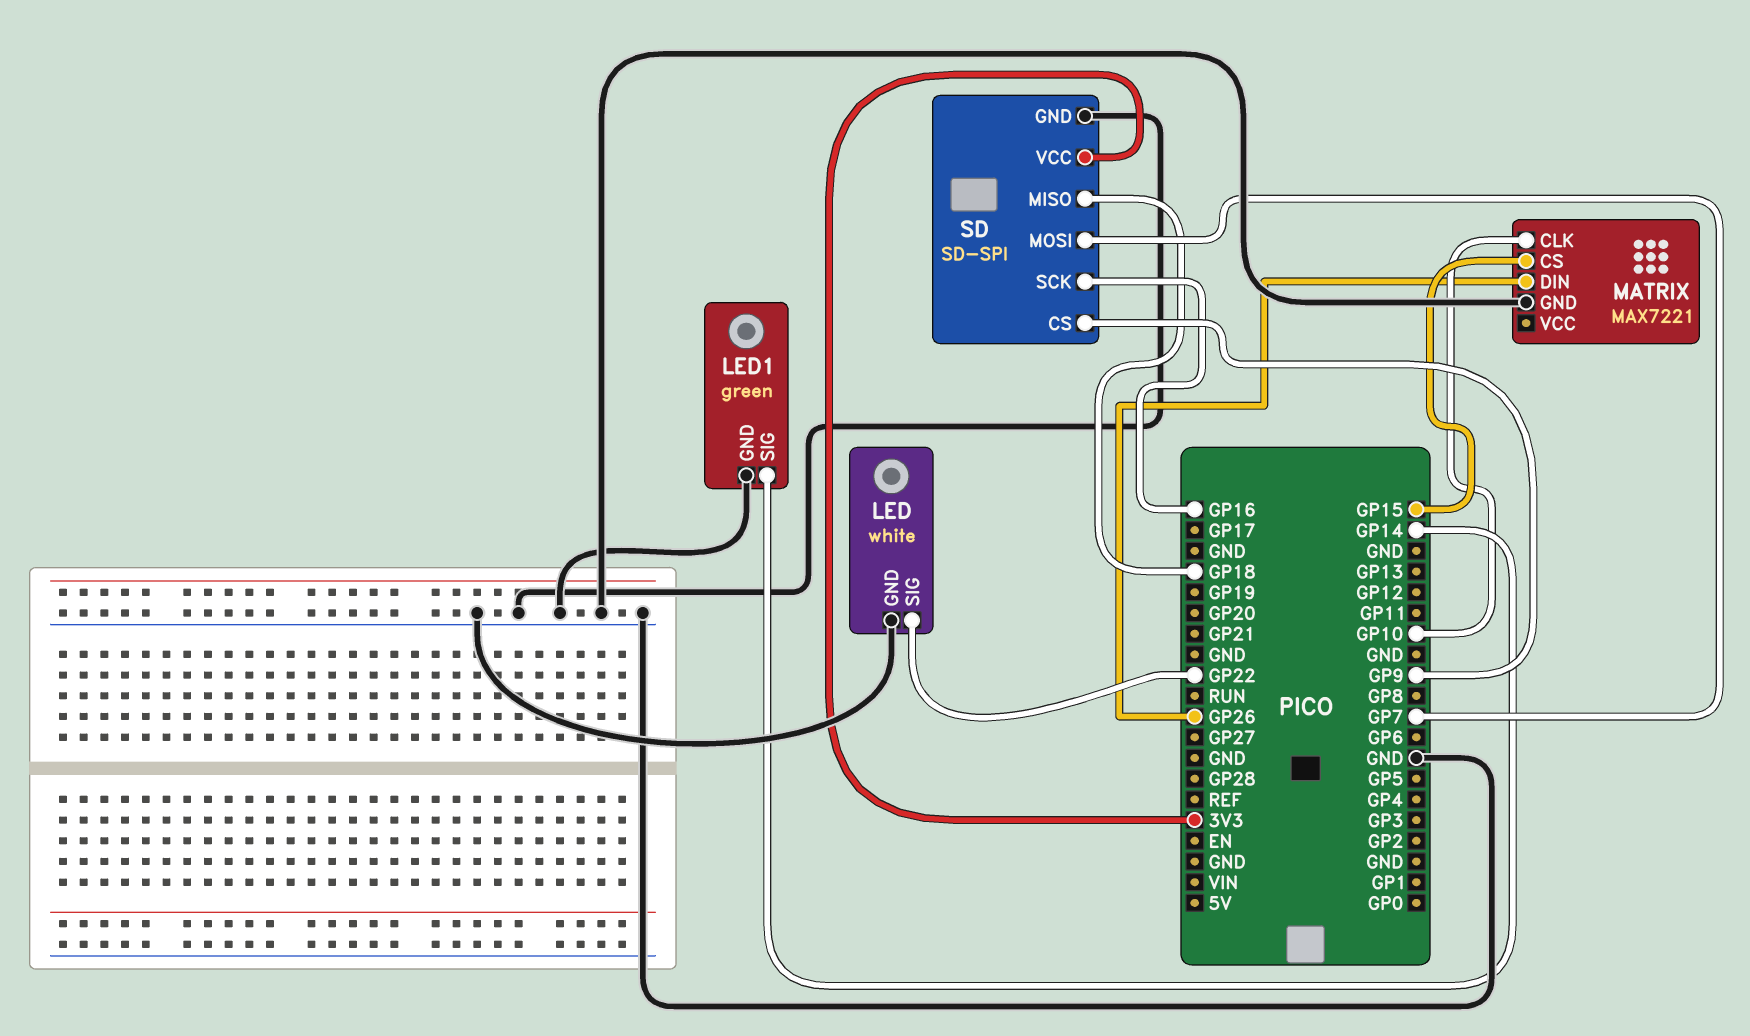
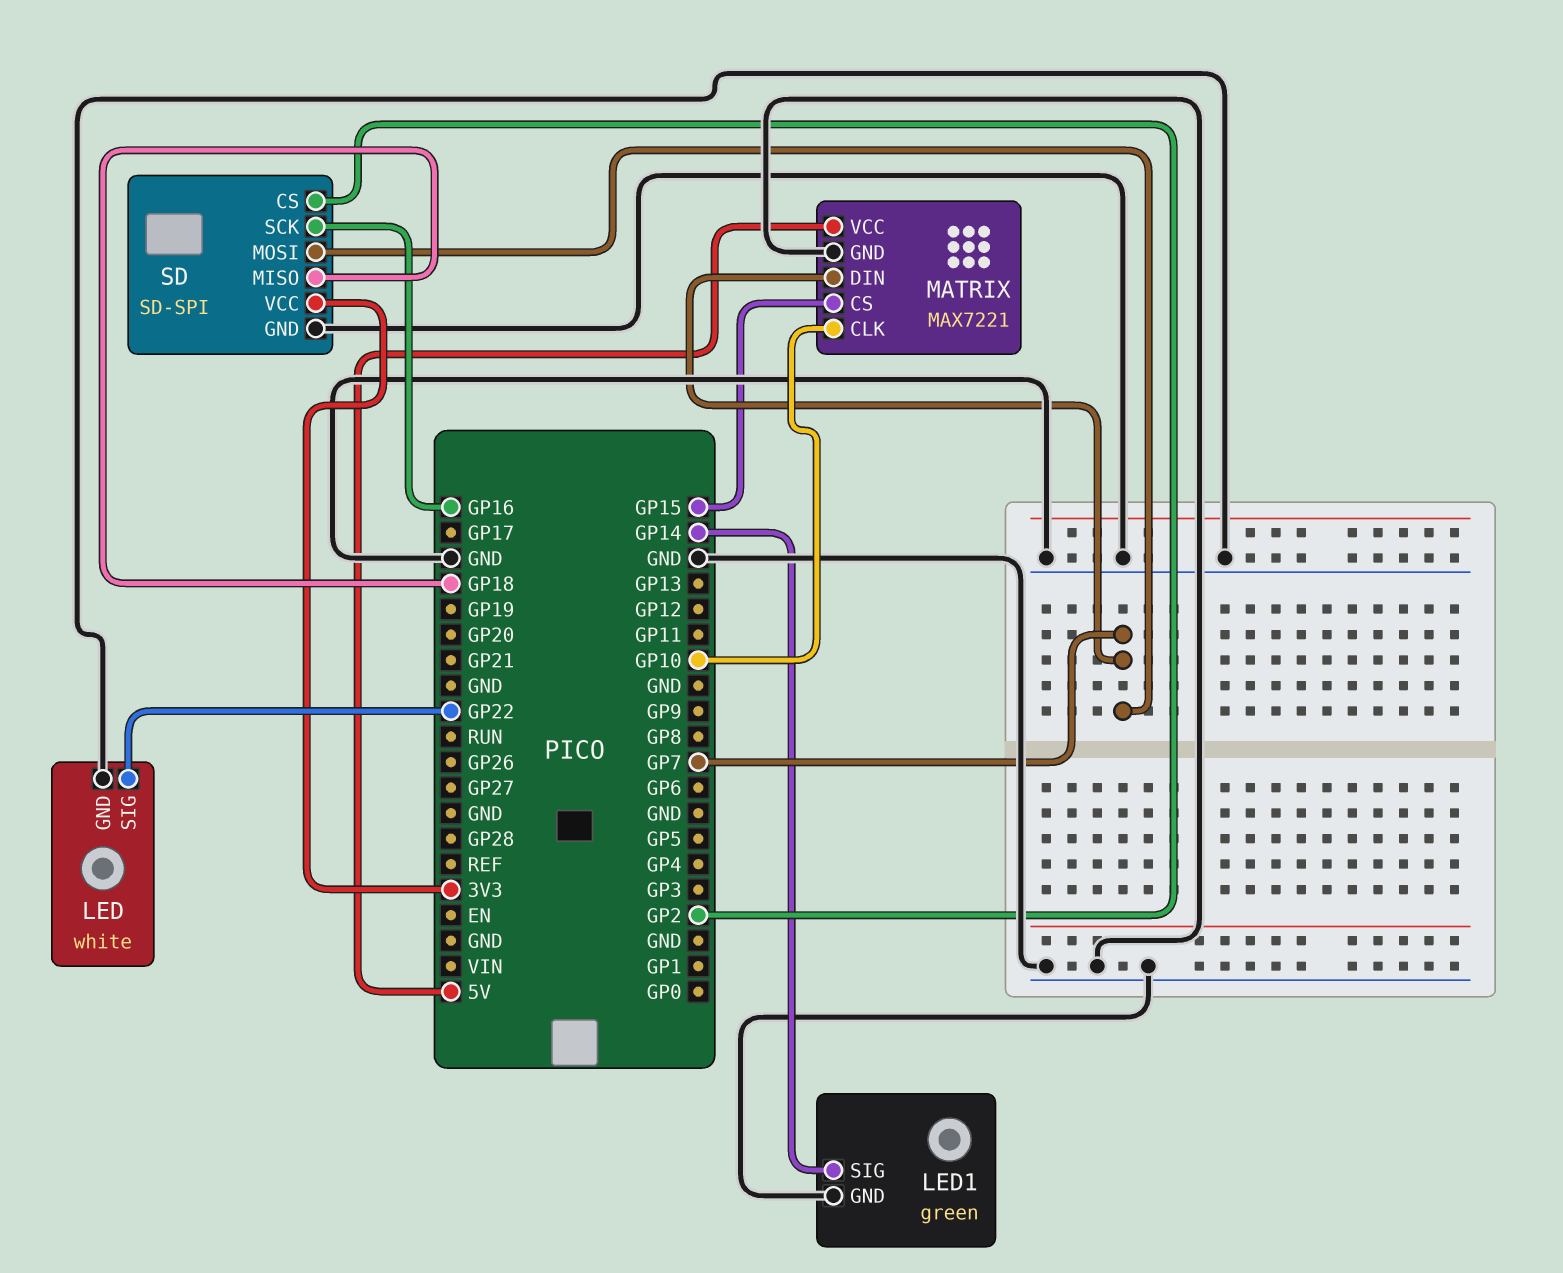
MATRIX pin DIN: GP26 -> GP7
MATRIX pin VCC: none -> 5V
SD pin CS: GP9 -> GP2

